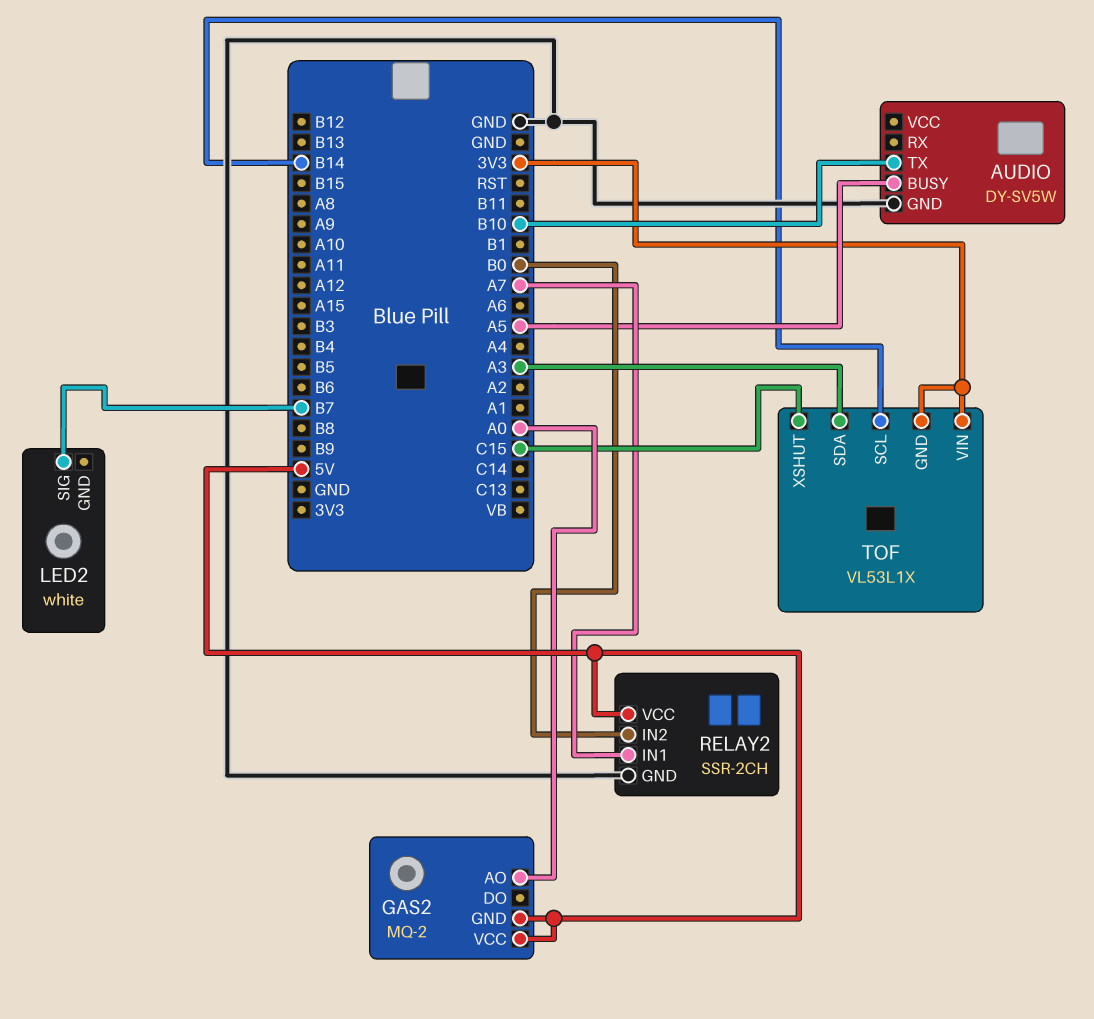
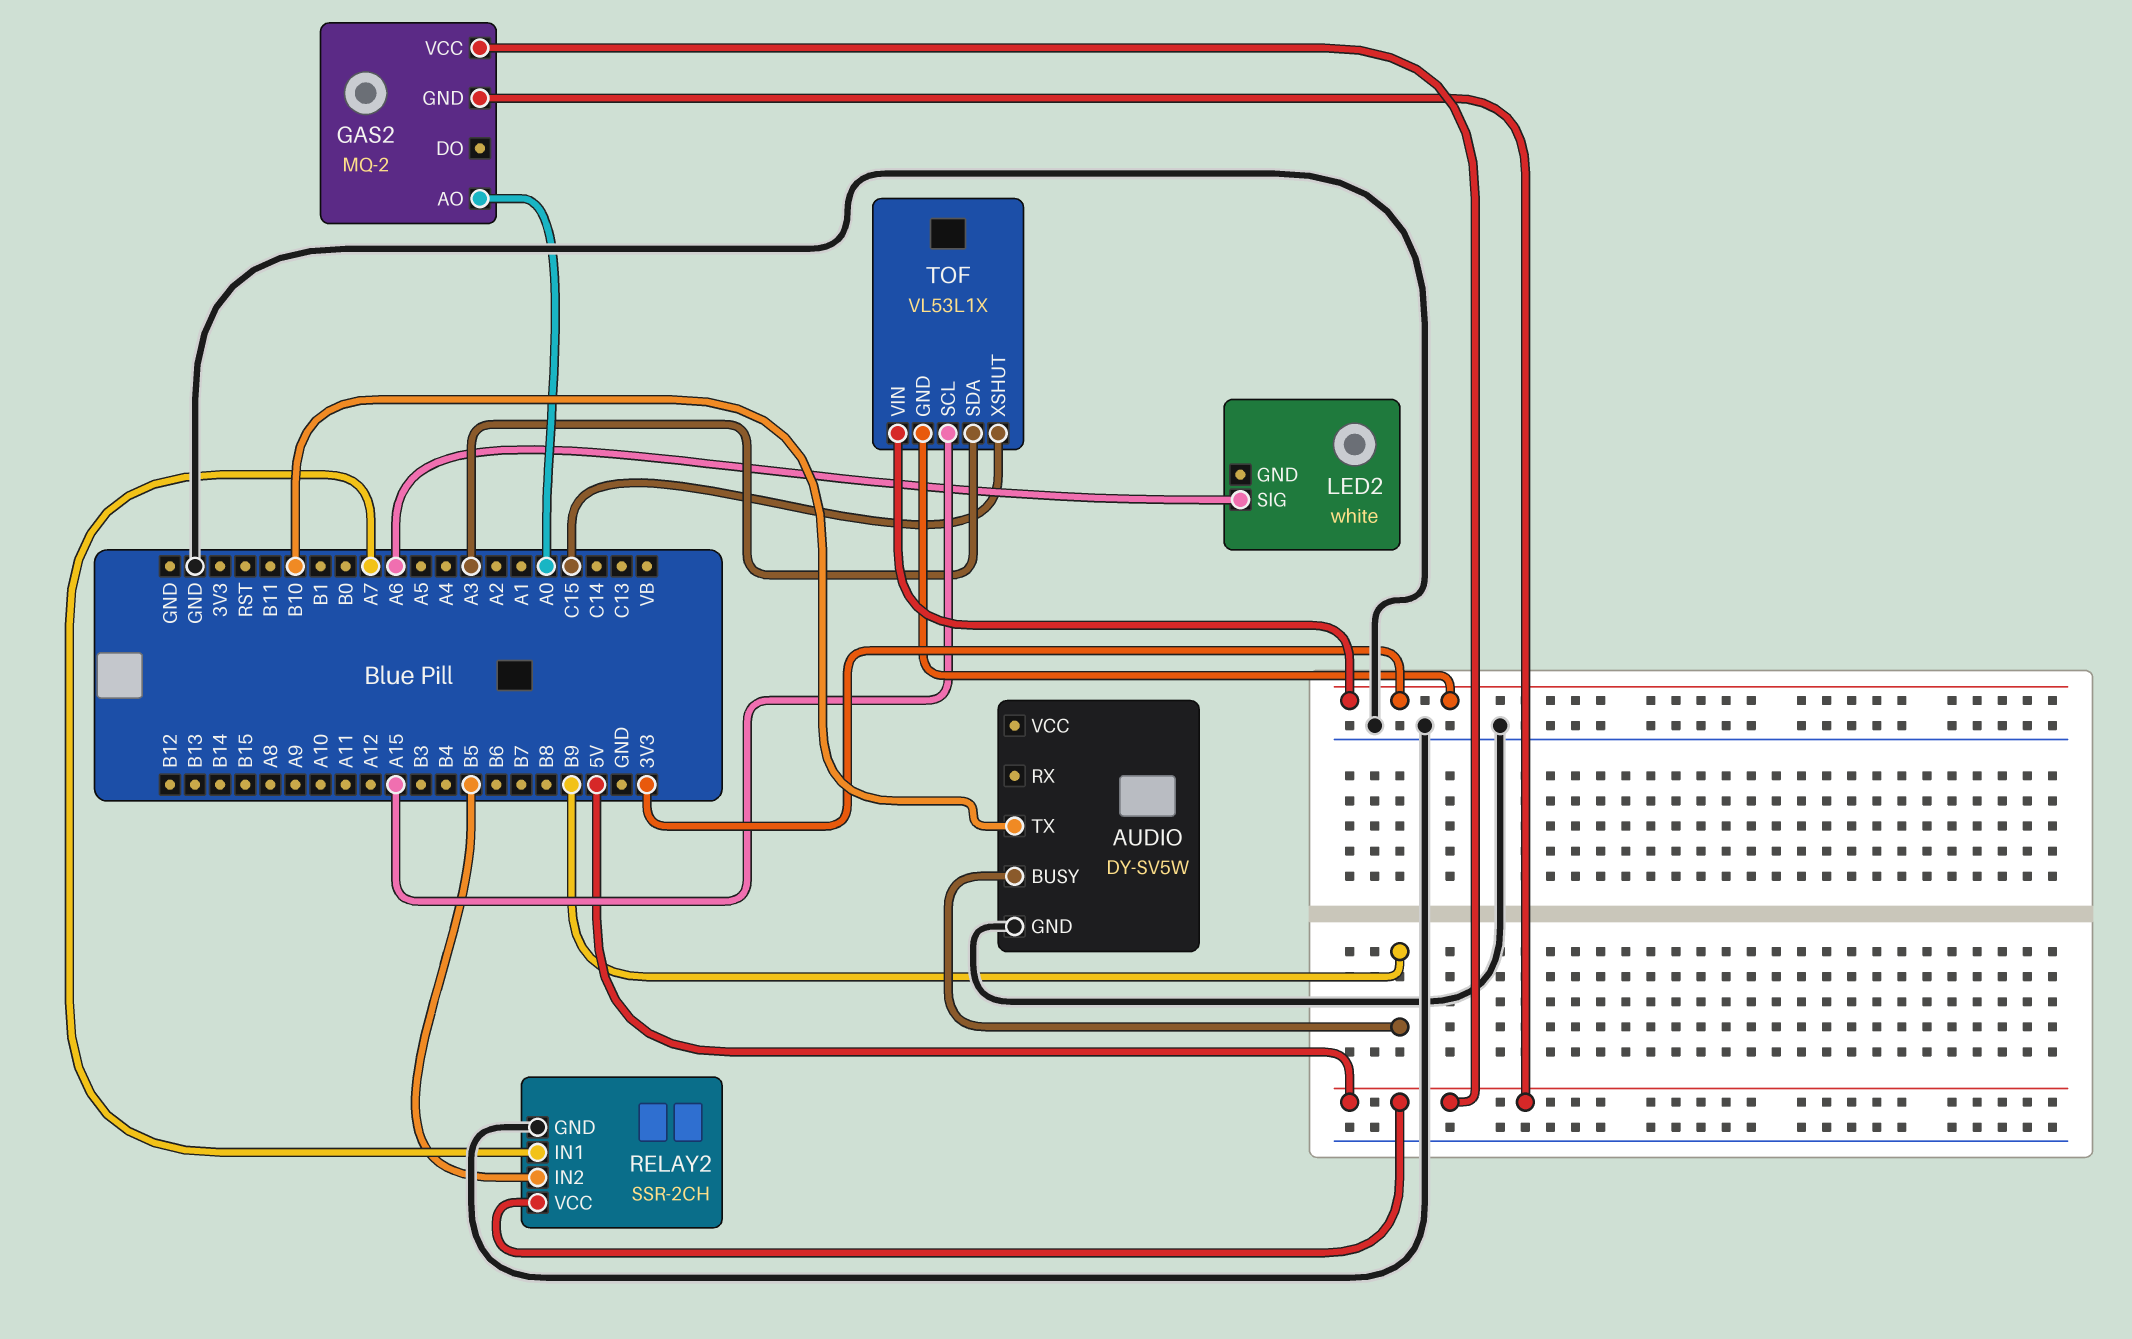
AUDIO pin BUSY: A5 -> B9
LED2 pin SIG: B7 -> A6
RELAY2 pin IN2: B0 -> B5
TOF pin SCL: B14 -> A15

